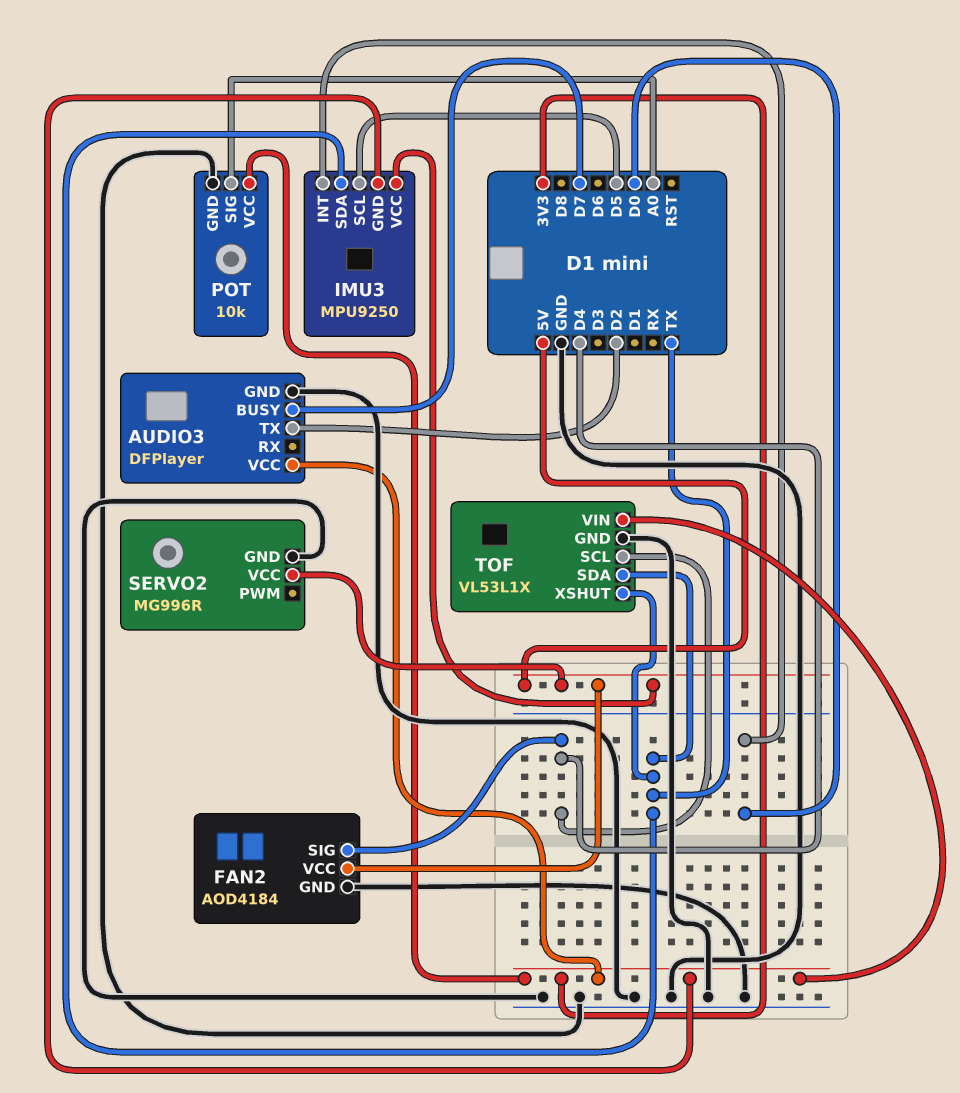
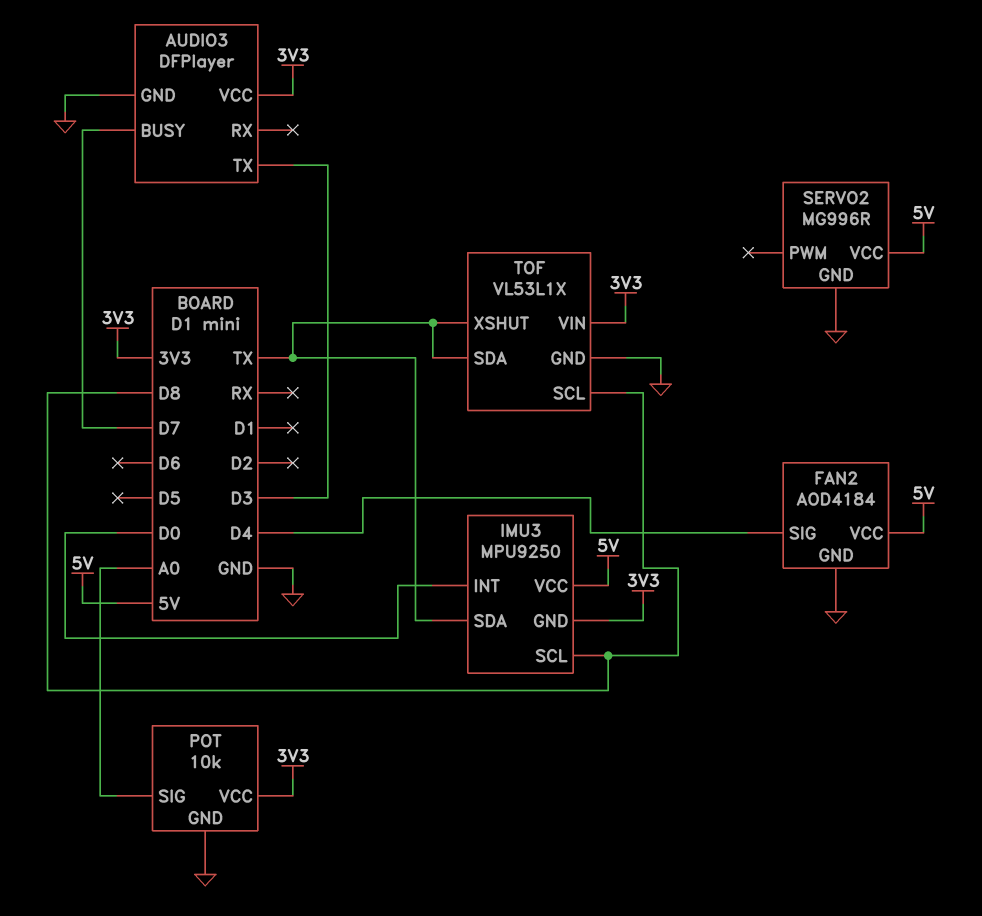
AUDIO3 pin TX: D2 -> D3
IMU3 pin SCL: D5 -> D8
TOF pin SCL: D4 -> D8

